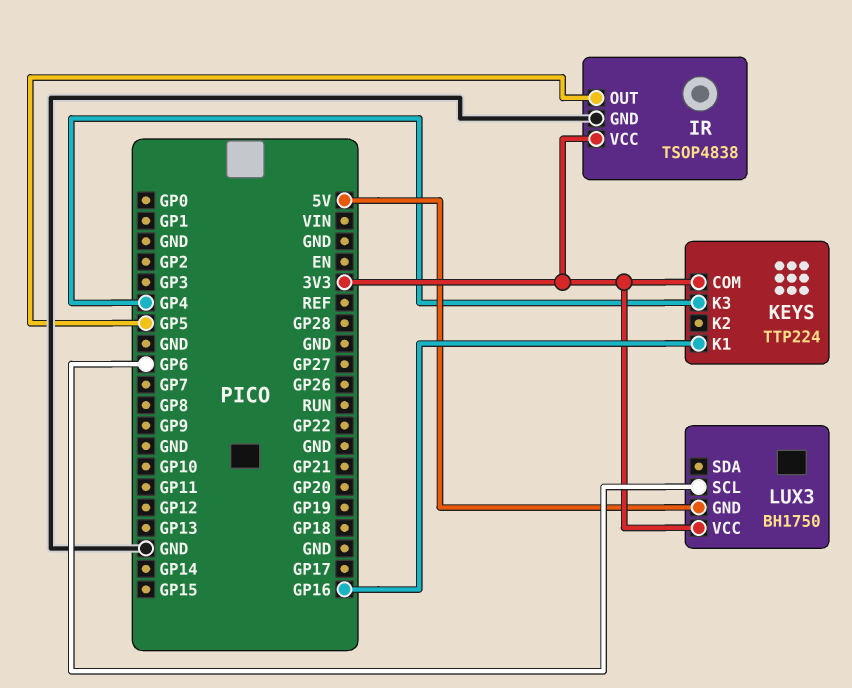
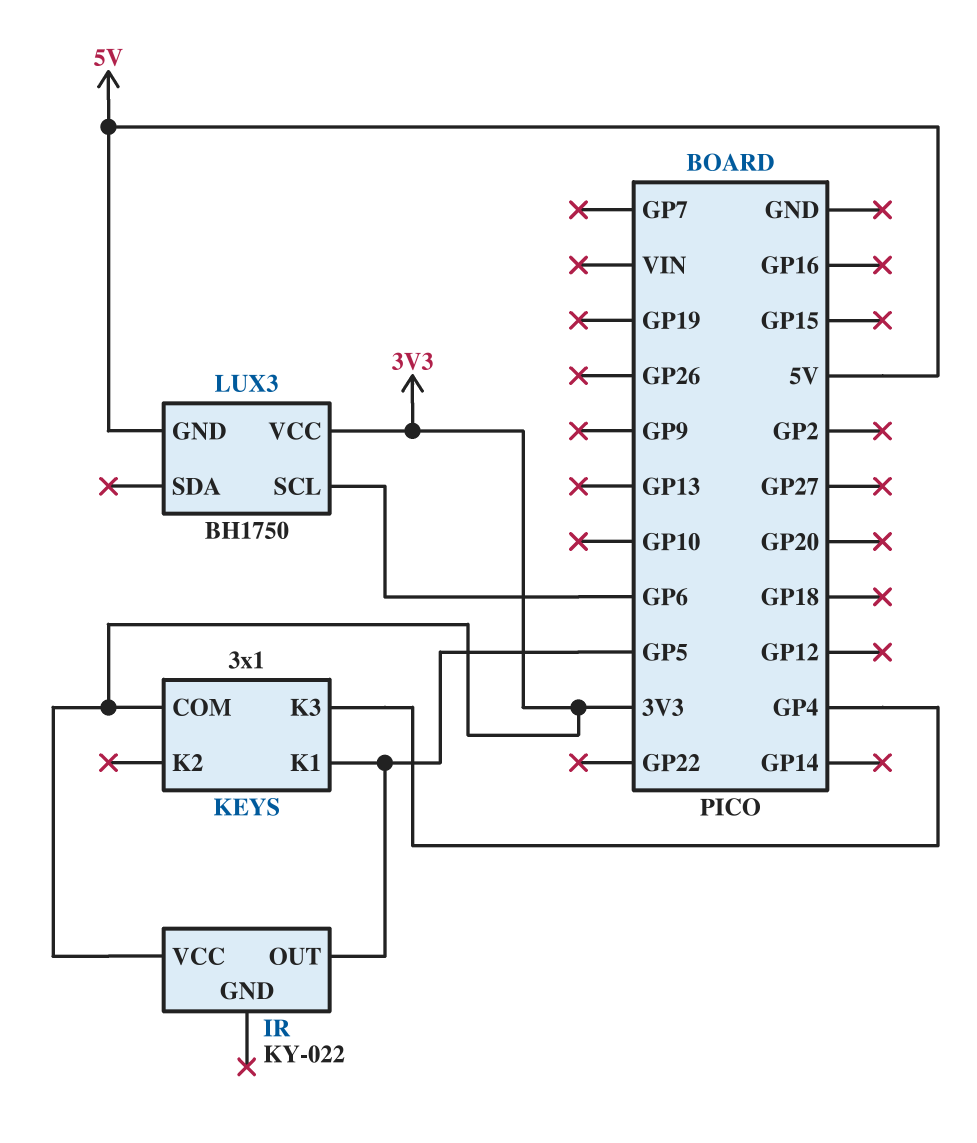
IR: TSOP4838 -> KY-022
IR pin GND: GND -> none
KEYS: TTP224 -> 3x1
KEYS pin K1: GP16 -> GP5

